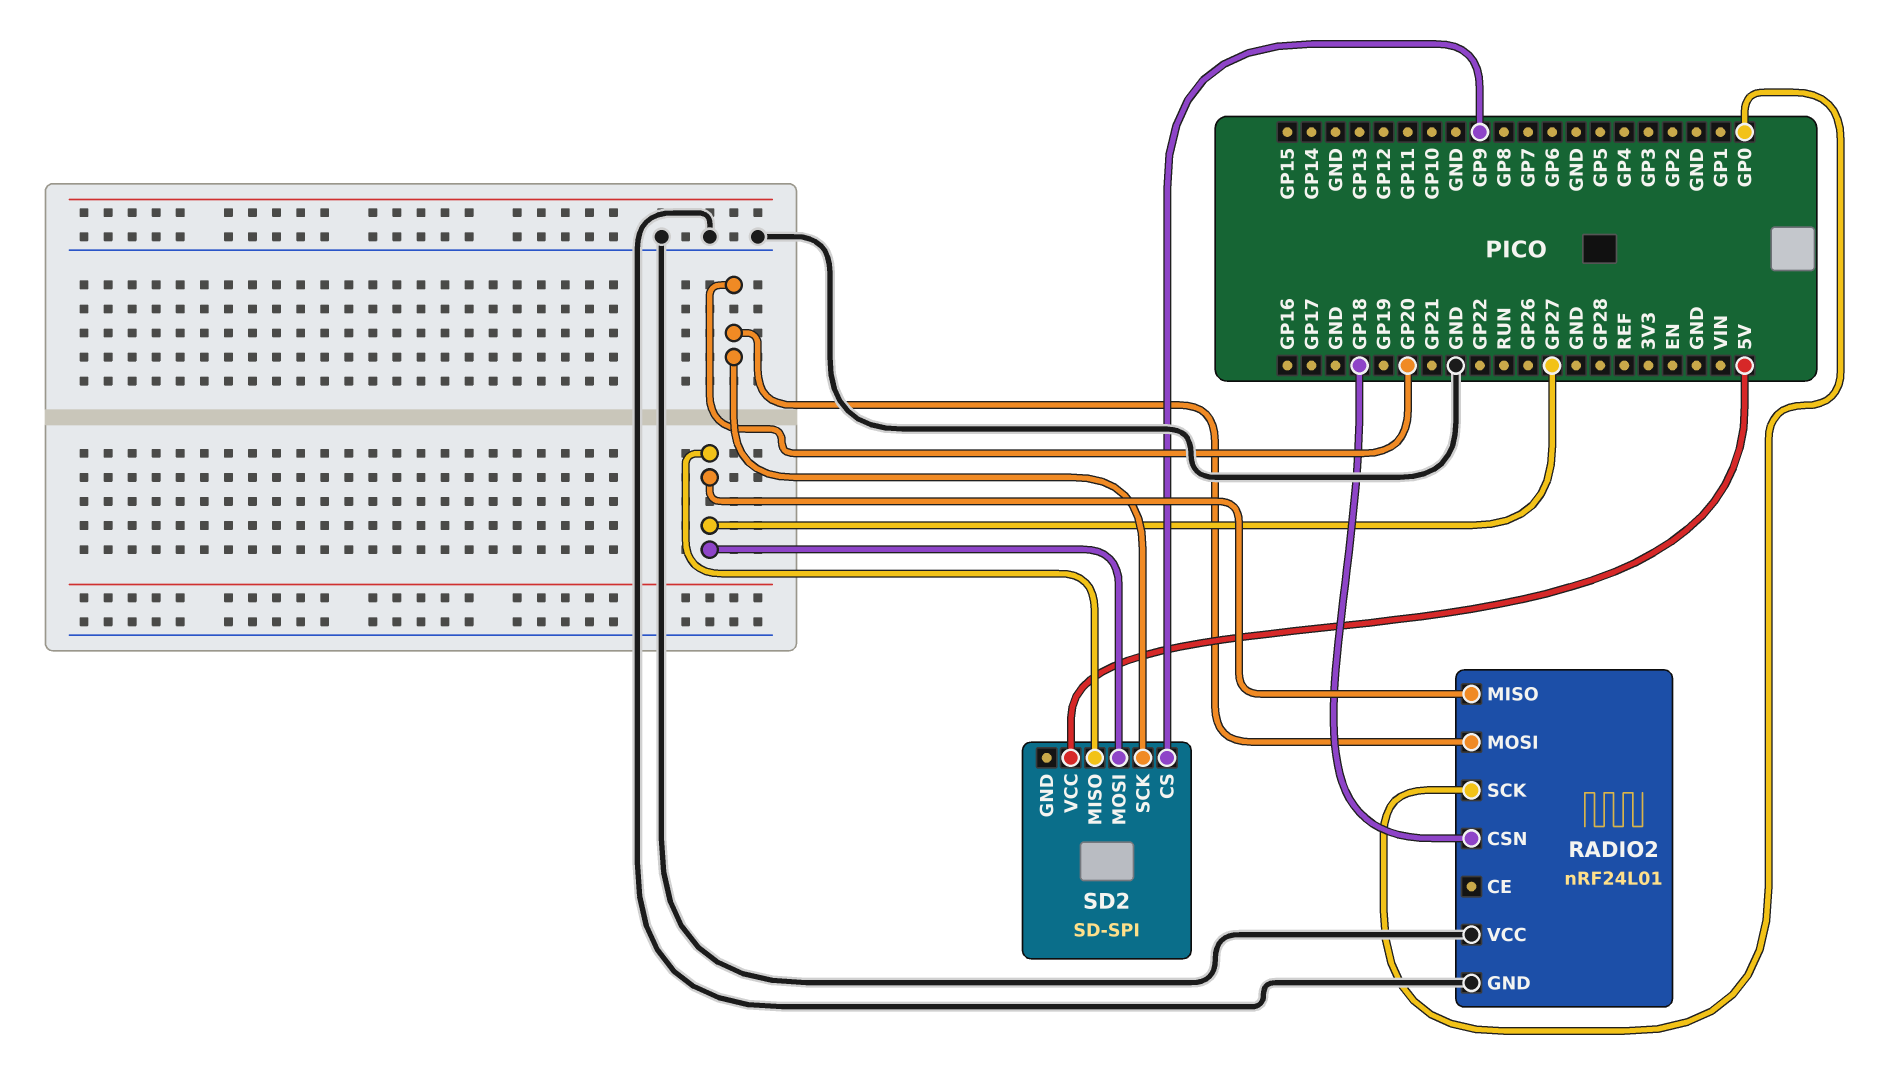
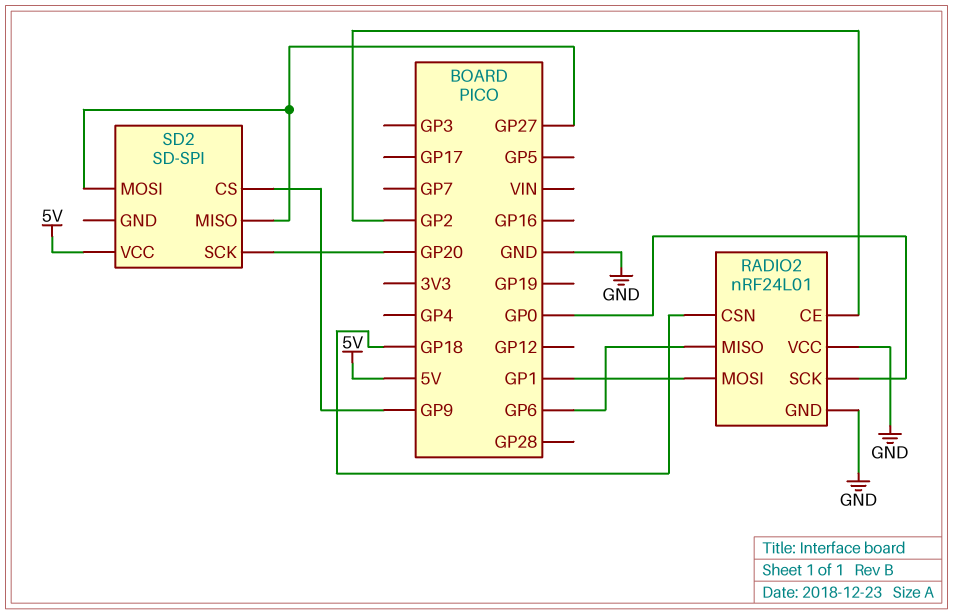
RADIO2 pin CE: none -> GP2
RADIO2 pin MISO: GP27 -> GP6
RADIO2 pin MOSI: GP20 -> GP1

